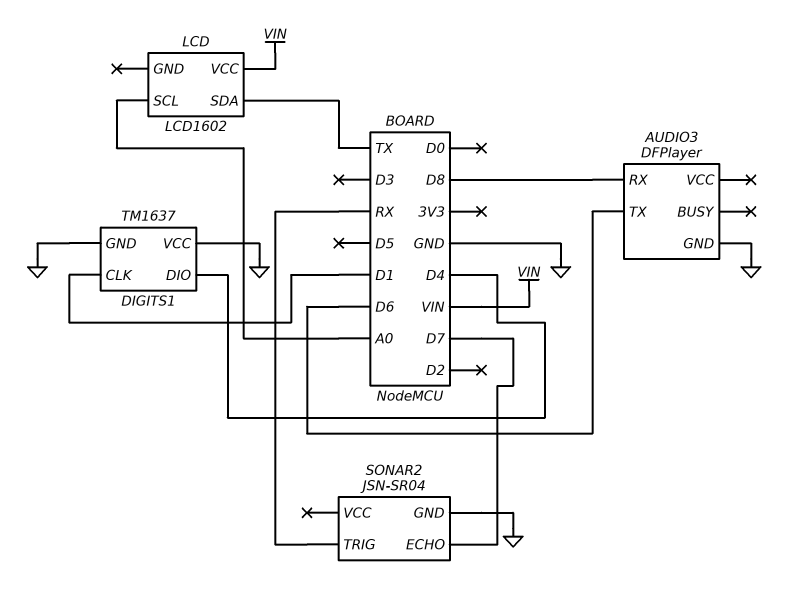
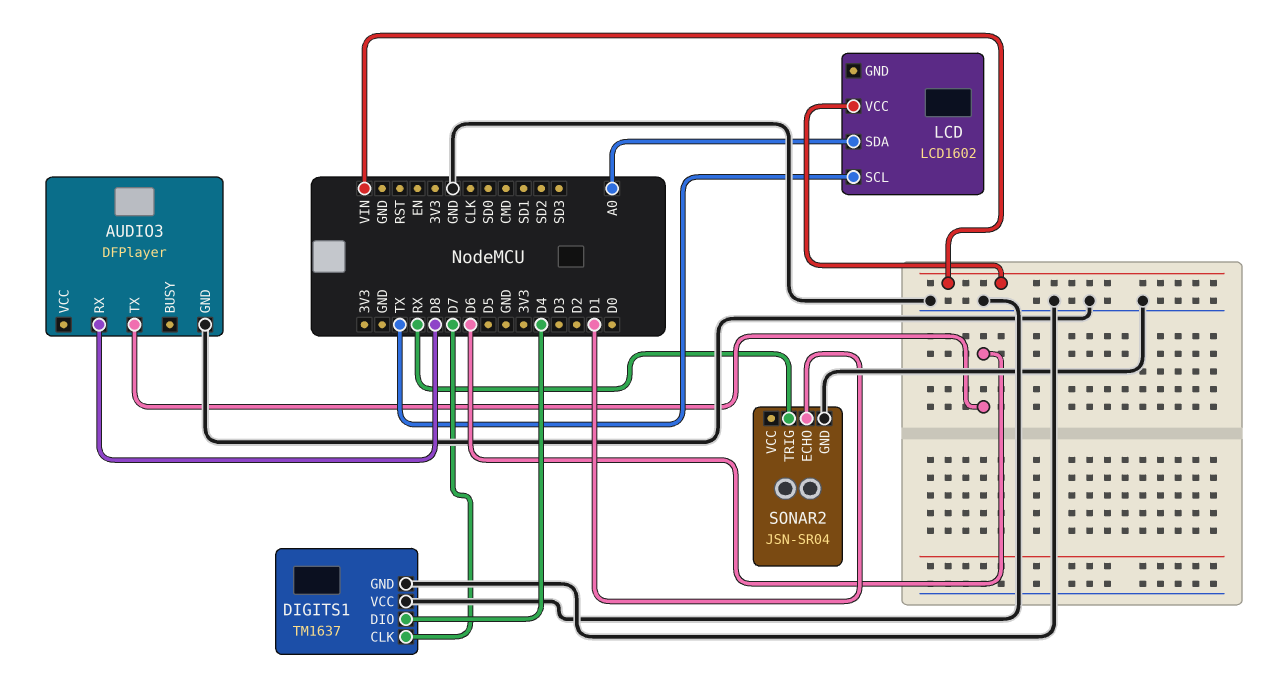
DIGITS1 pin CLK: D1 -> D7
LCD pin SCL: A0 -> TX
LCD pin SDA: TX -> A0
SONAR2 pin ECHO: D7 -> D1

